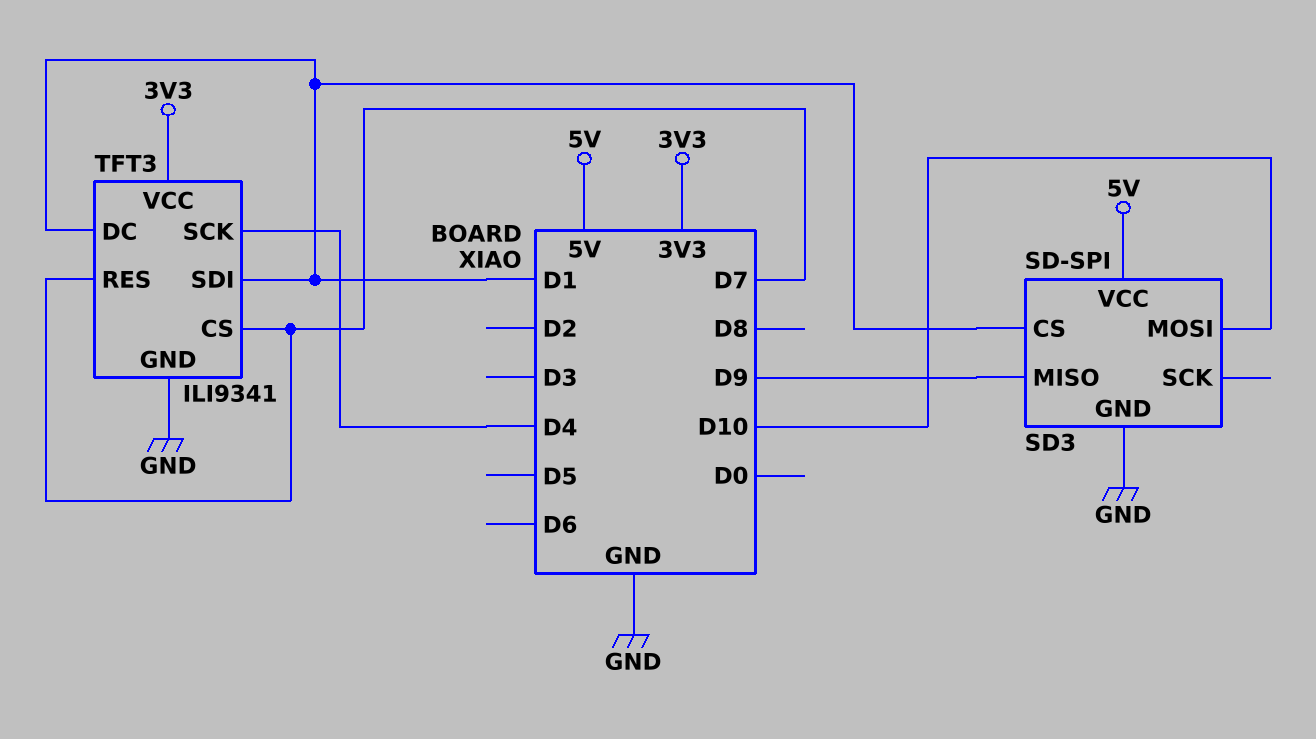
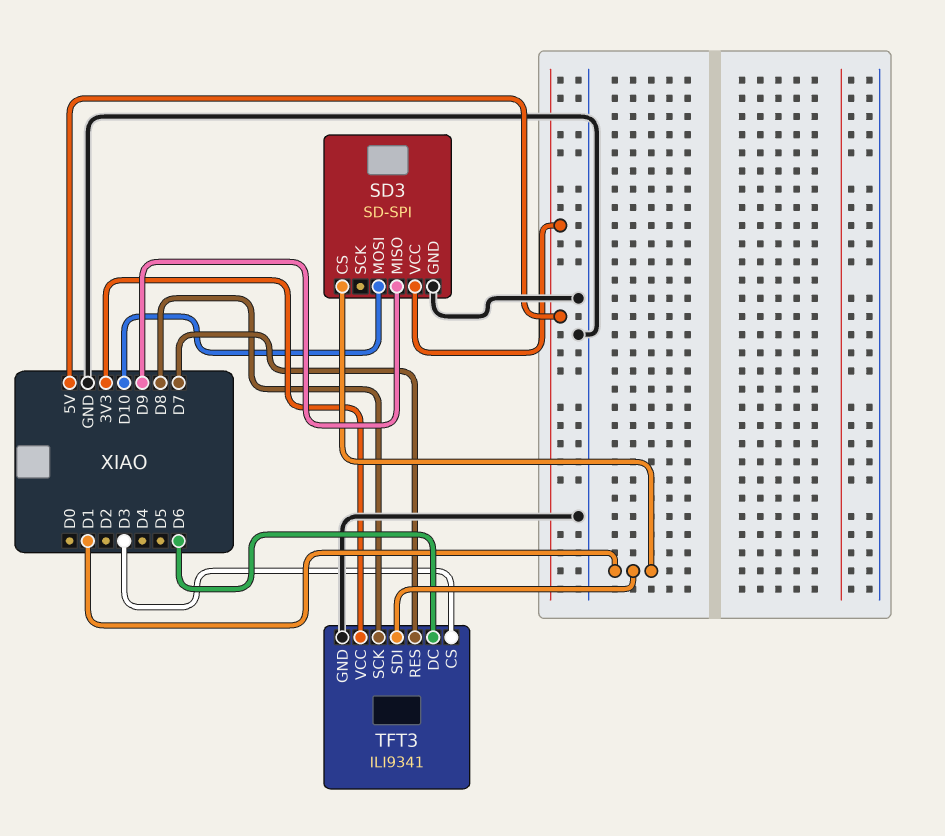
TFT3 pin CS: D7 -> D3
TFT3 pin DC: D1 -> D6
TFT3 pin SCK: D4 -> D8

